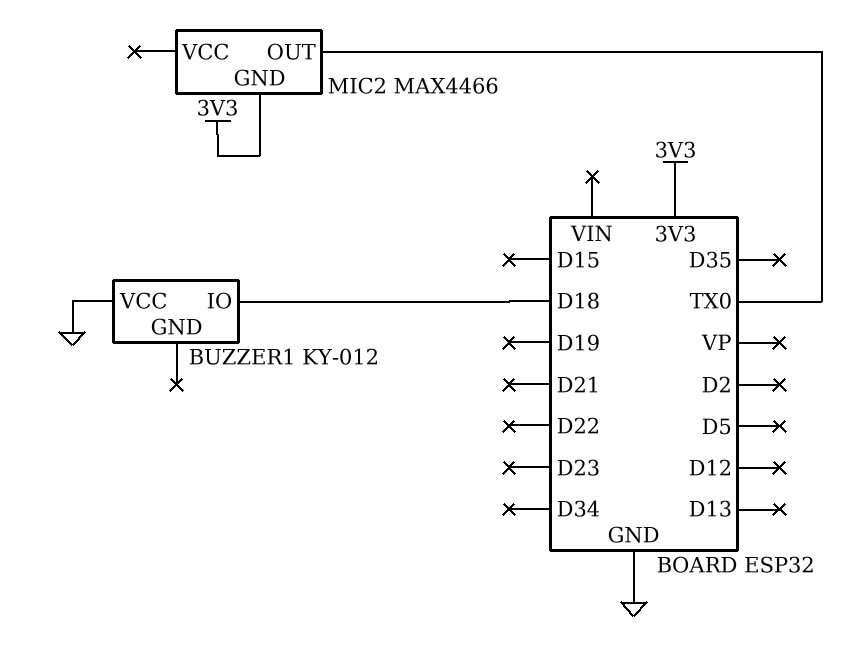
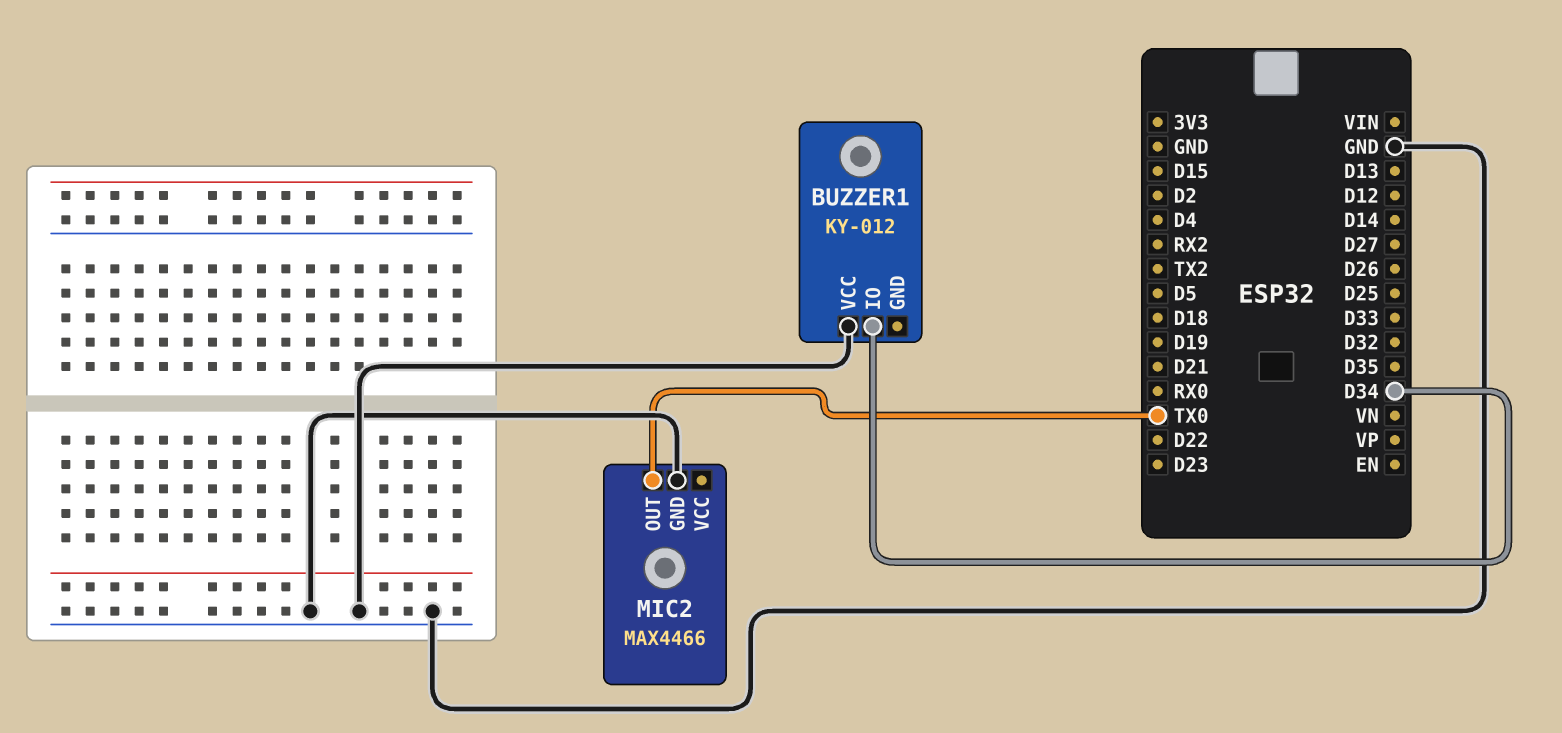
BUZZER1 pin IO: D18 -> D34
MIC2 pin GND: 3V3 -> GND

